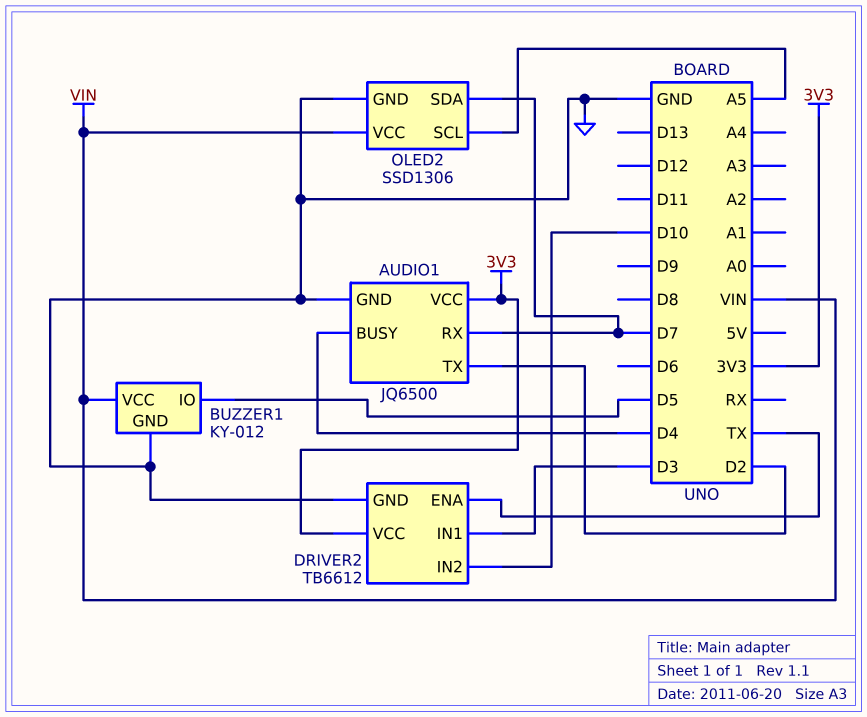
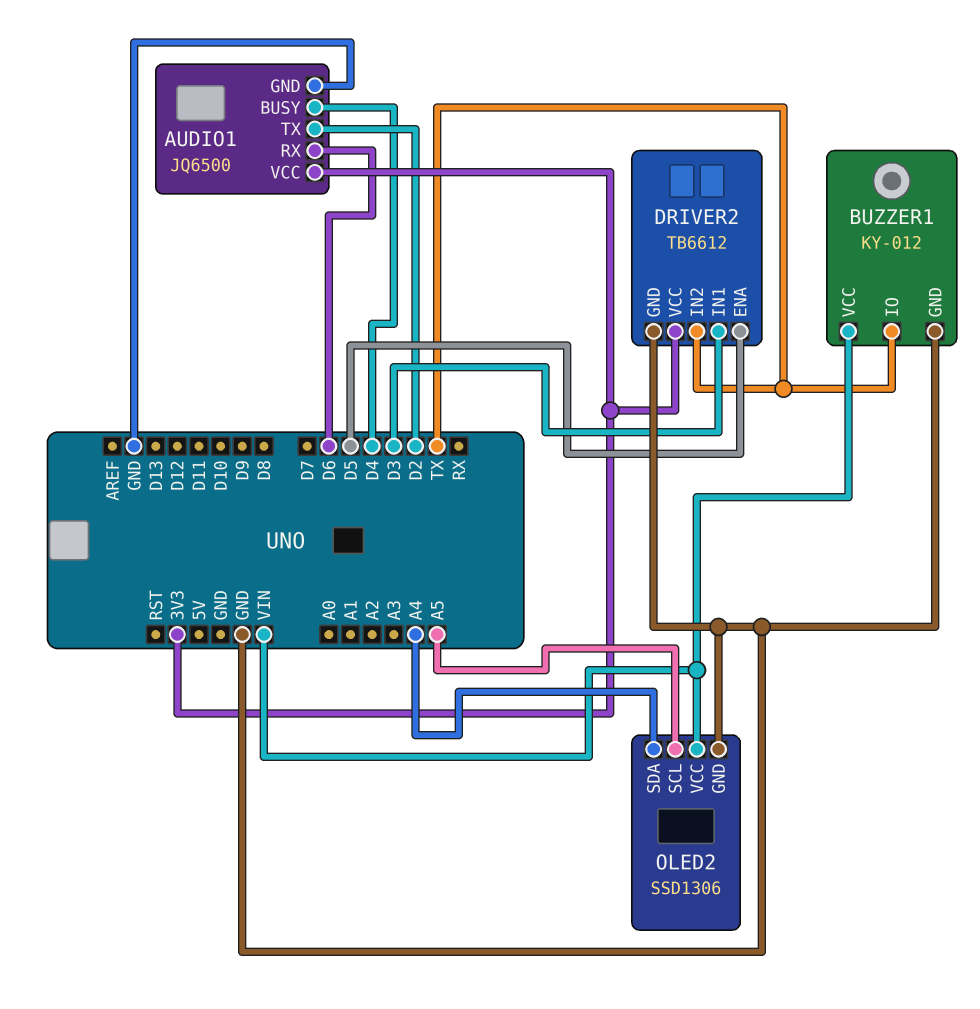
AUDIO1 pin RX: D7 -> D6
BUZZER1 pin IO: D5 -> TX
DRIVER2 pin ENA: TX -> D5
DRIVER2 pin IN2: D10 -> TX
OLED2 pin SDA: D7 -> A4

